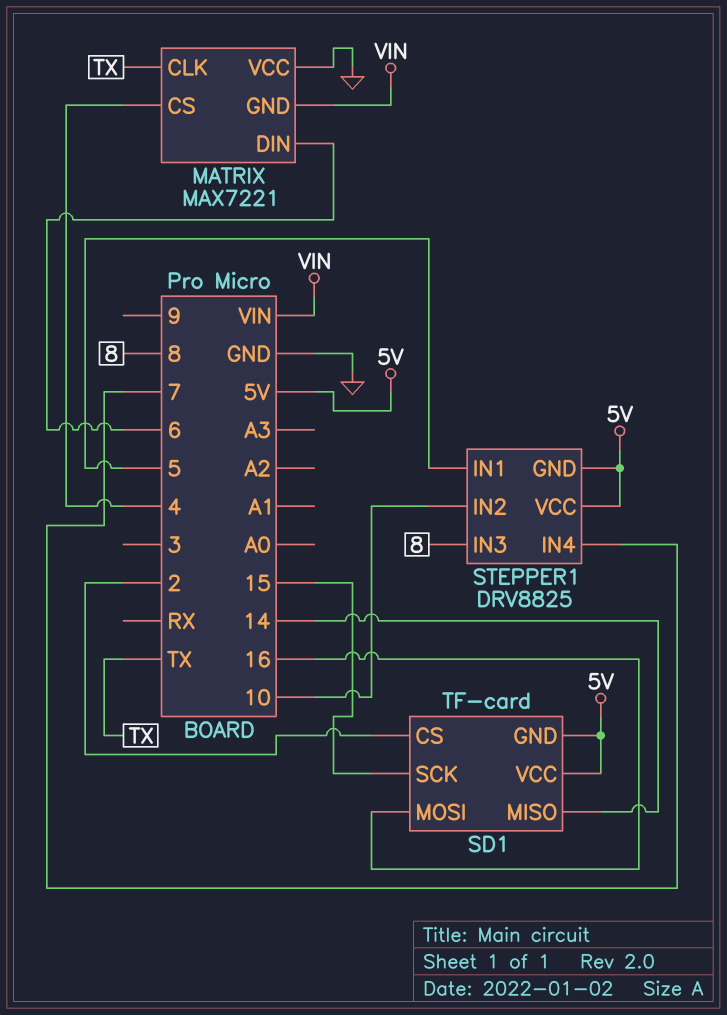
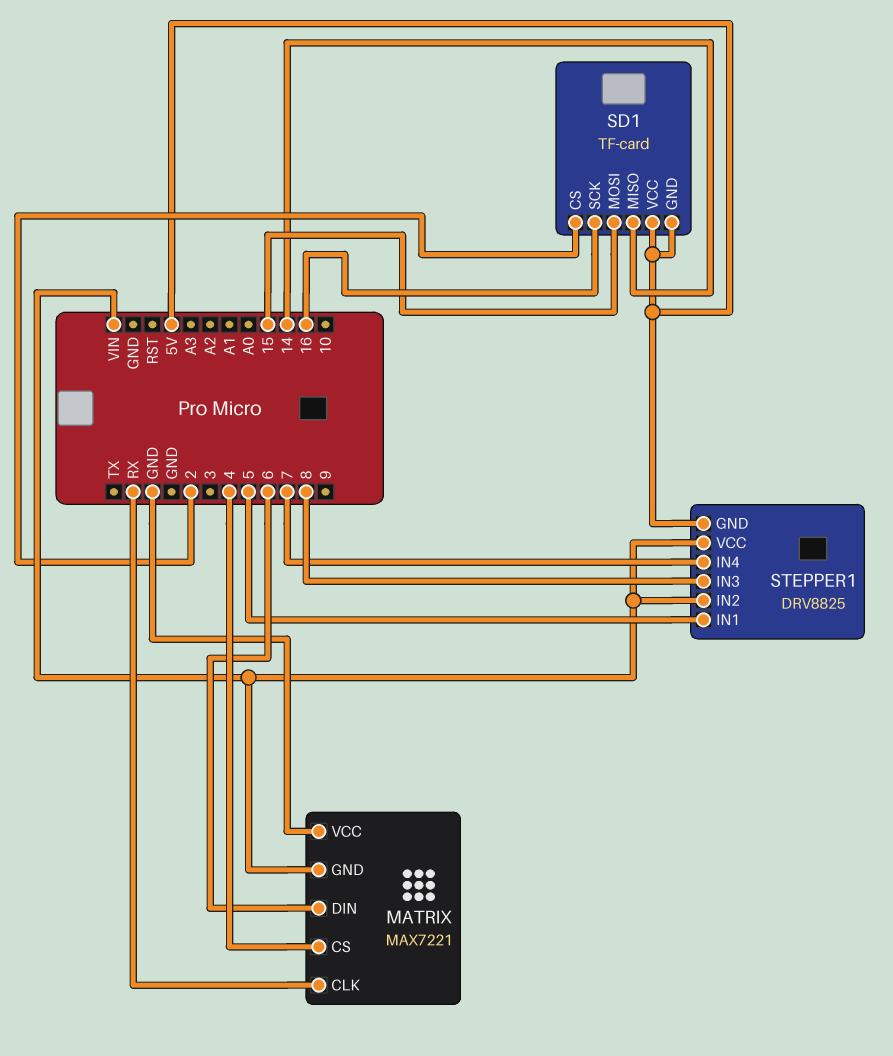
MATRIX pin CLK: TX -> RX
SD1 pin MOSI: 16 -> 15
SD1 pin SCK: 15 -> 16
STEPPER1 pin IN2: 10 -> VIN
STEPPER1 pin VCC: 5V -> VIN

